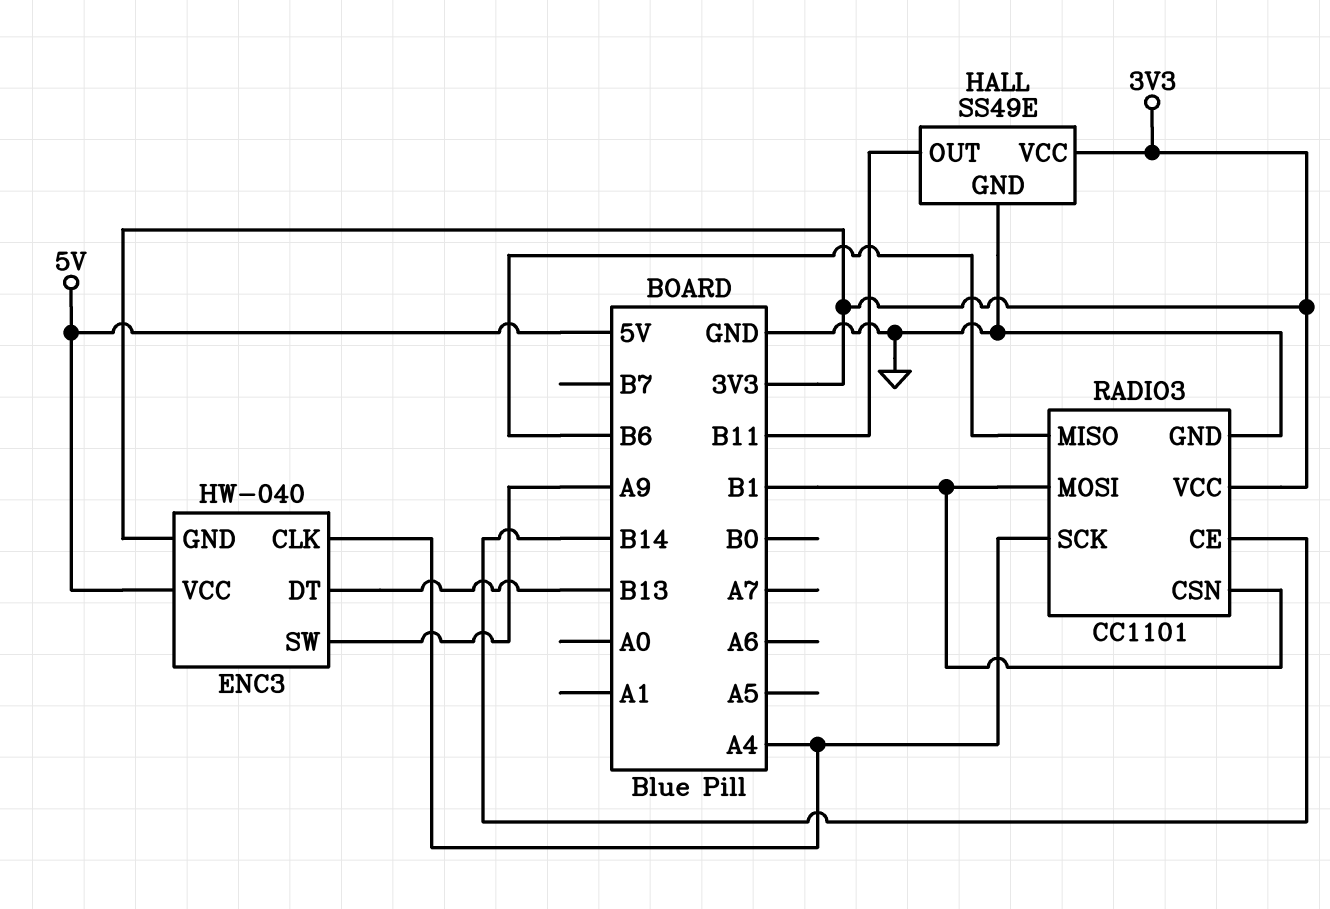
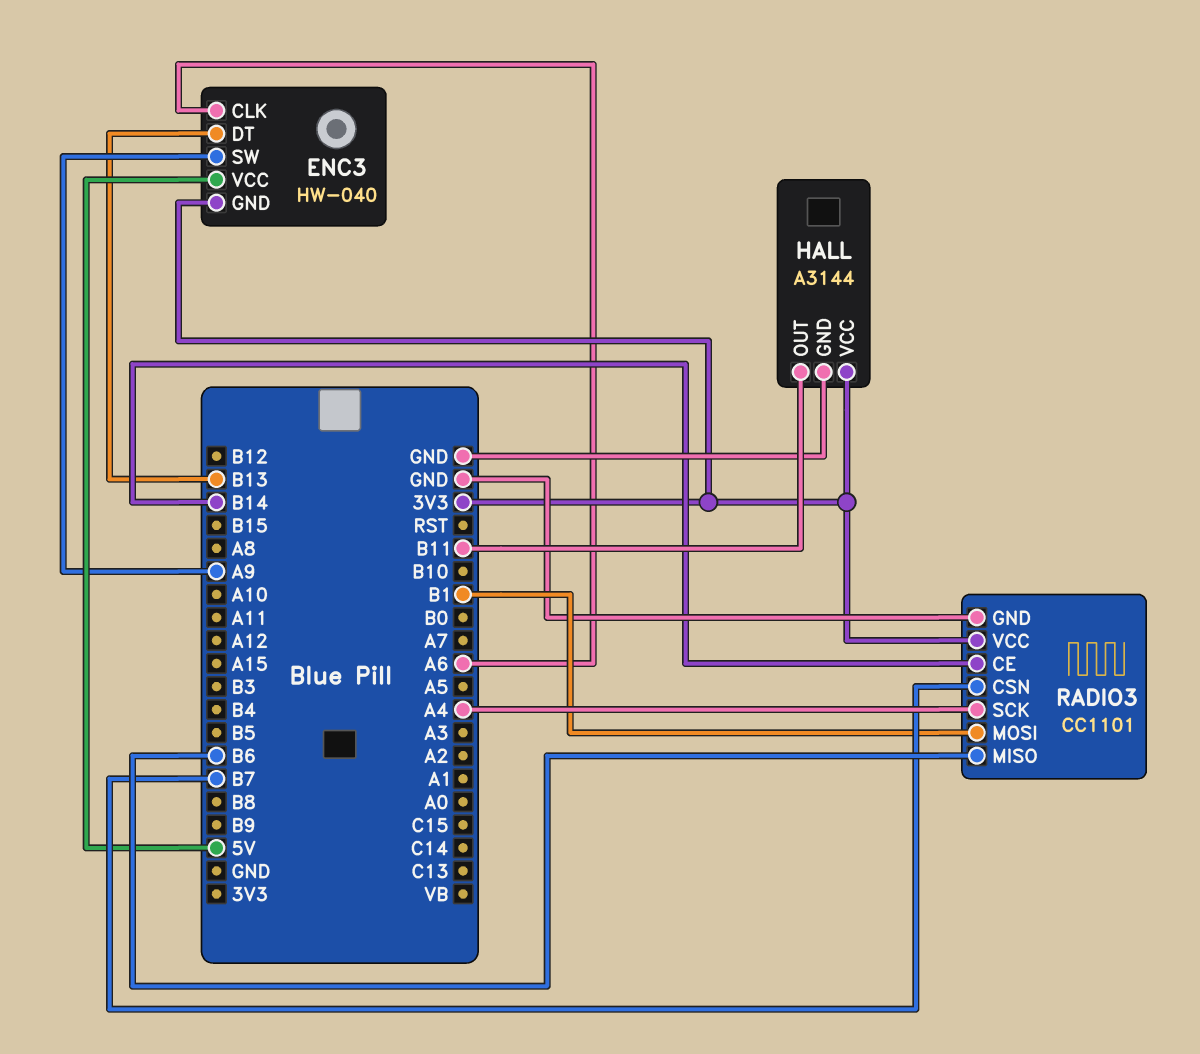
ENC3 pin CLK: A4 -> A6
HALL: SS49E -> A3144
RADIO3 pin CSN: B1 -> B7

